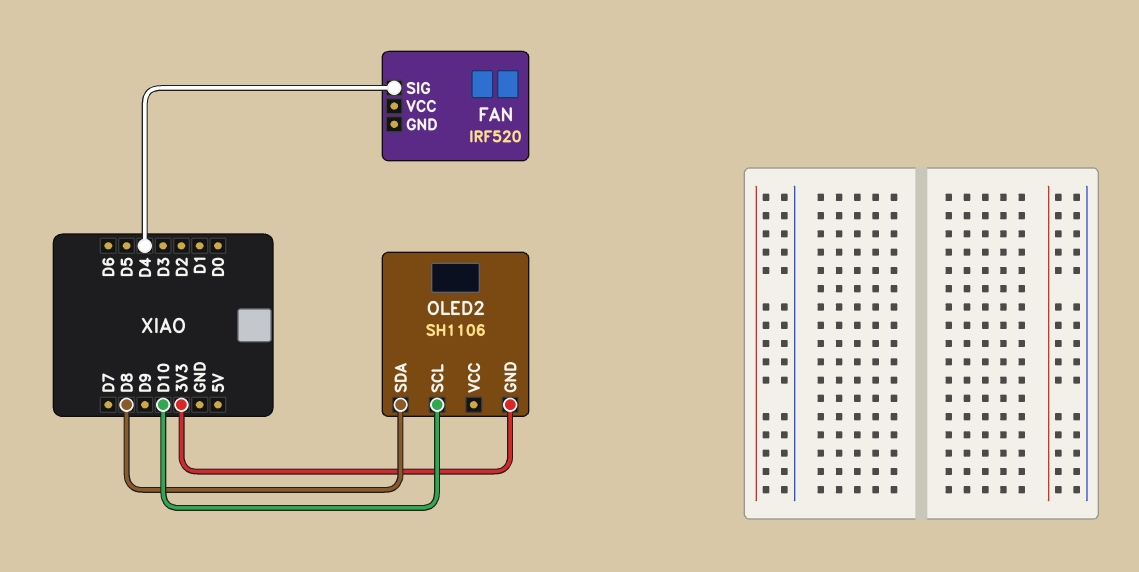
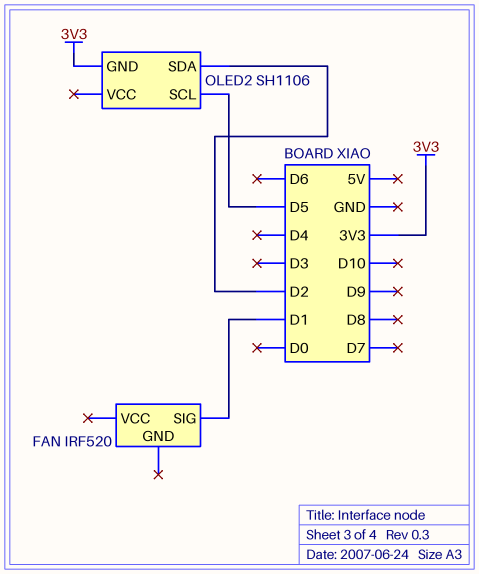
FAN pin SIG: D4 -> D1
OLED2 pin SCL: D10 -> D5
OLED2 pin SDA: D8 -> D2

